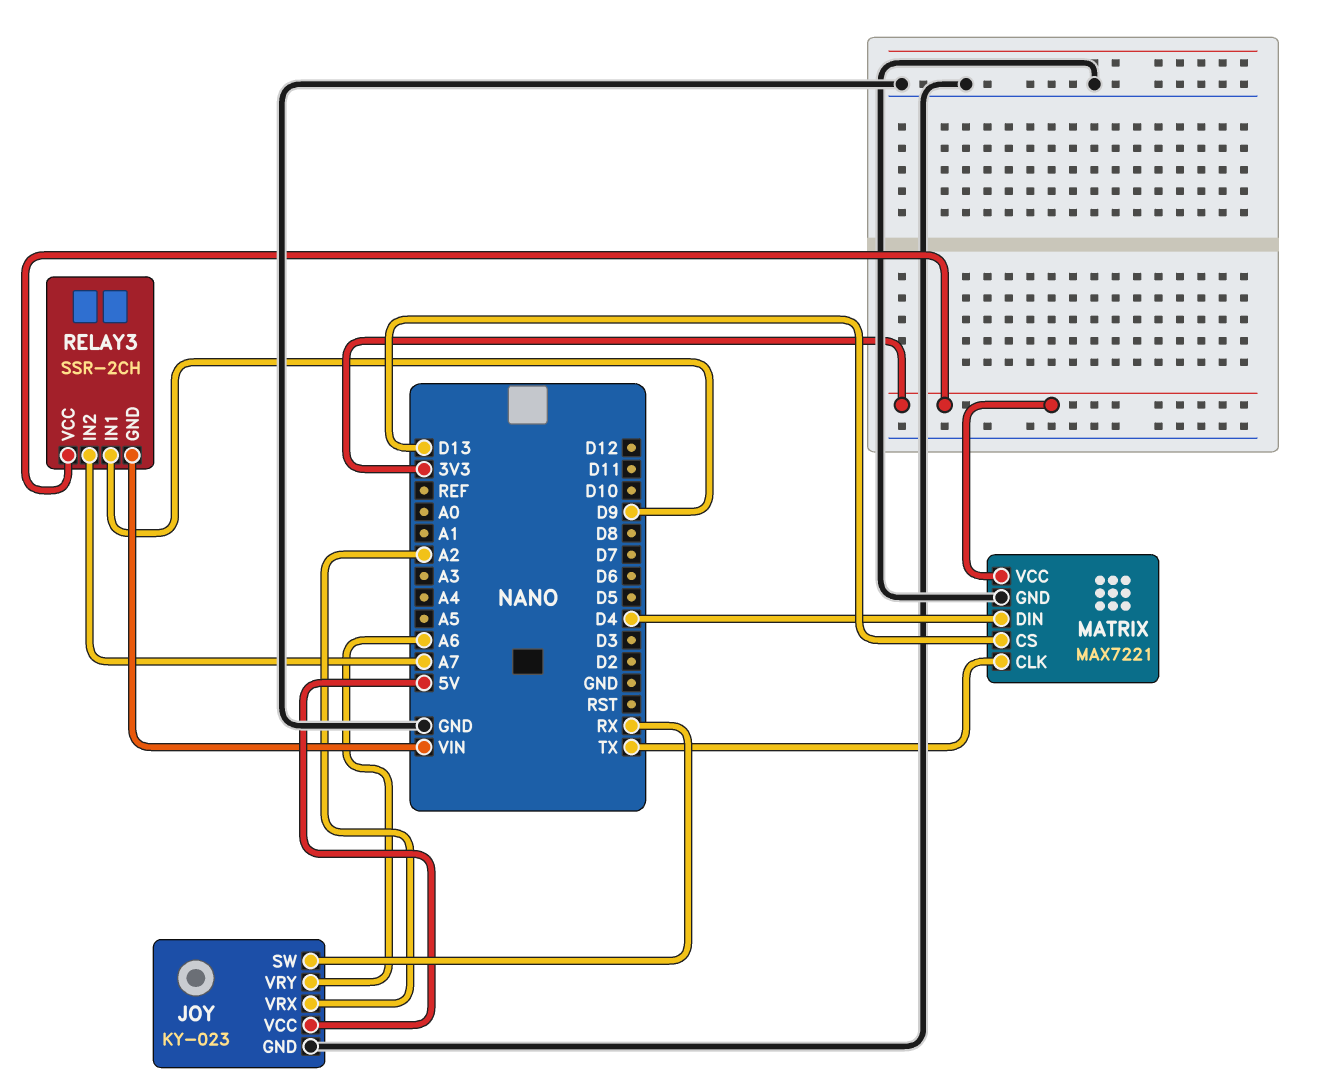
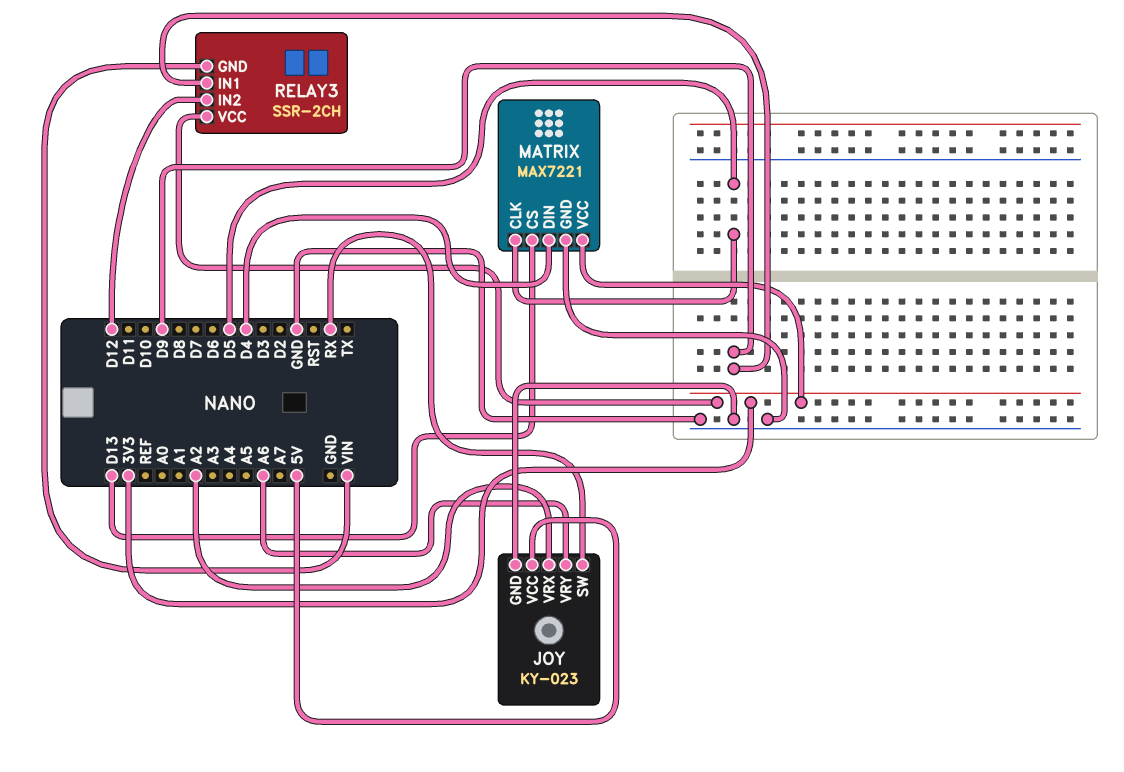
MATRIX pin CLK: TX -> D5
RELAY3 pin IN2: A7 -> D12

